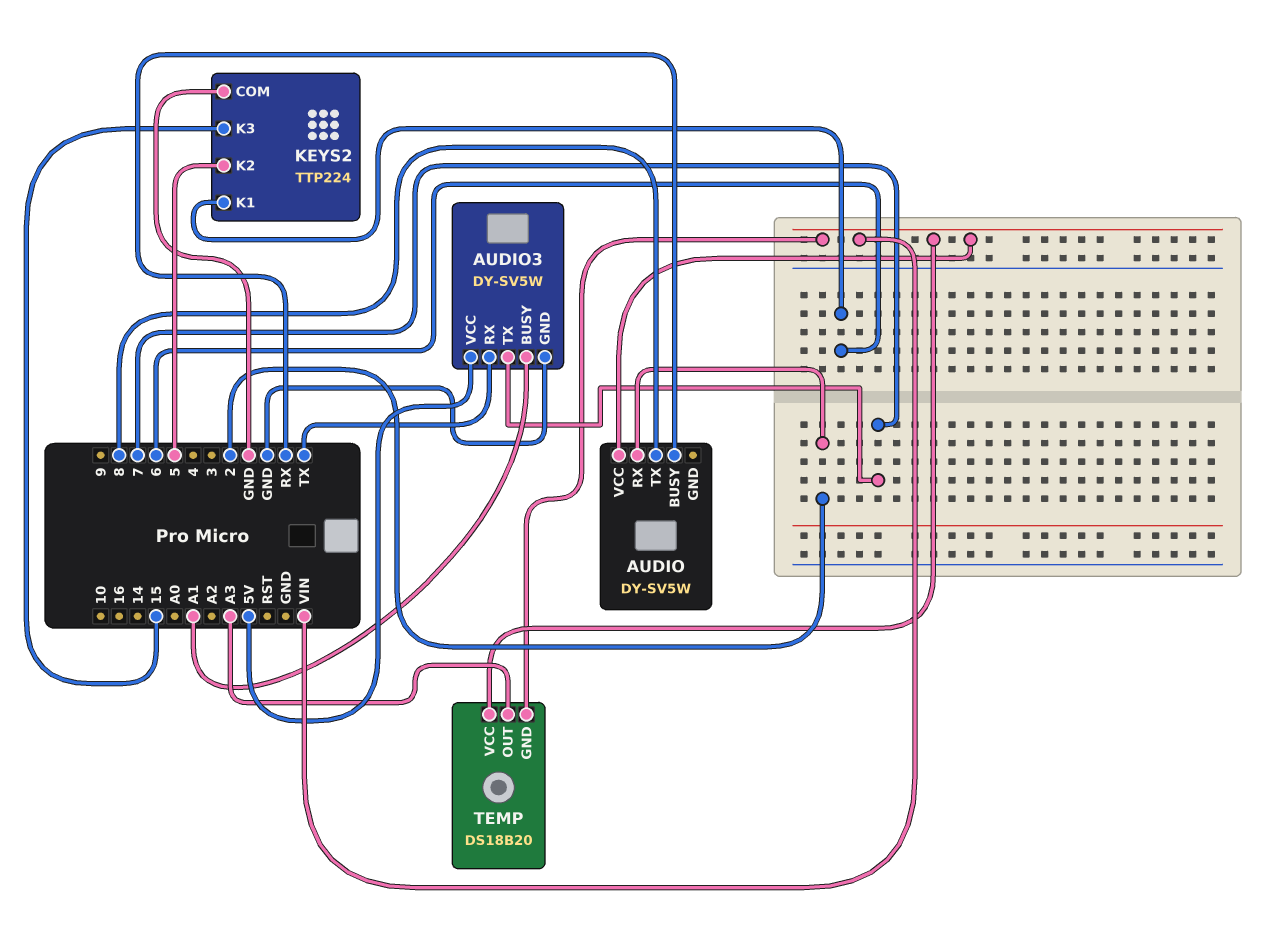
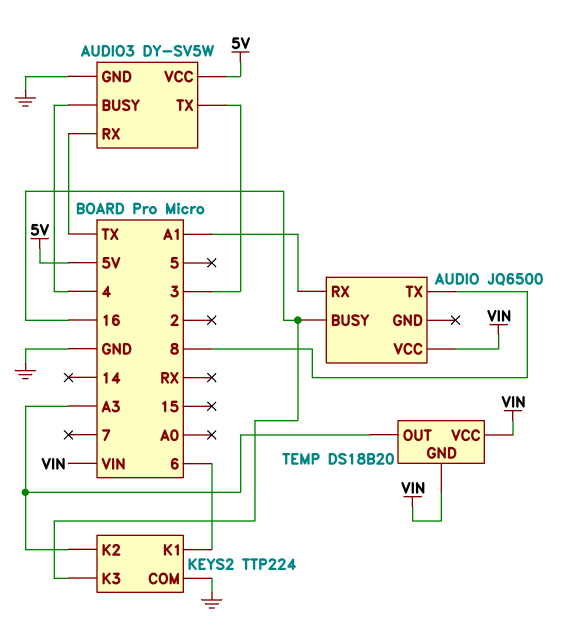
AUDIO: DY-SV5W -> JQ6500
AUDIO pin BUSY: RX -> 16
AUDIO pin RX: 2 -> A1
AUDIO3 pin BUSY: A1 -> 4
AUDIO3 pin TX: 7 -> 3
KEYS2 pin K2: 5 -> A3
KEYS2 pin K3: 15 -> 16

